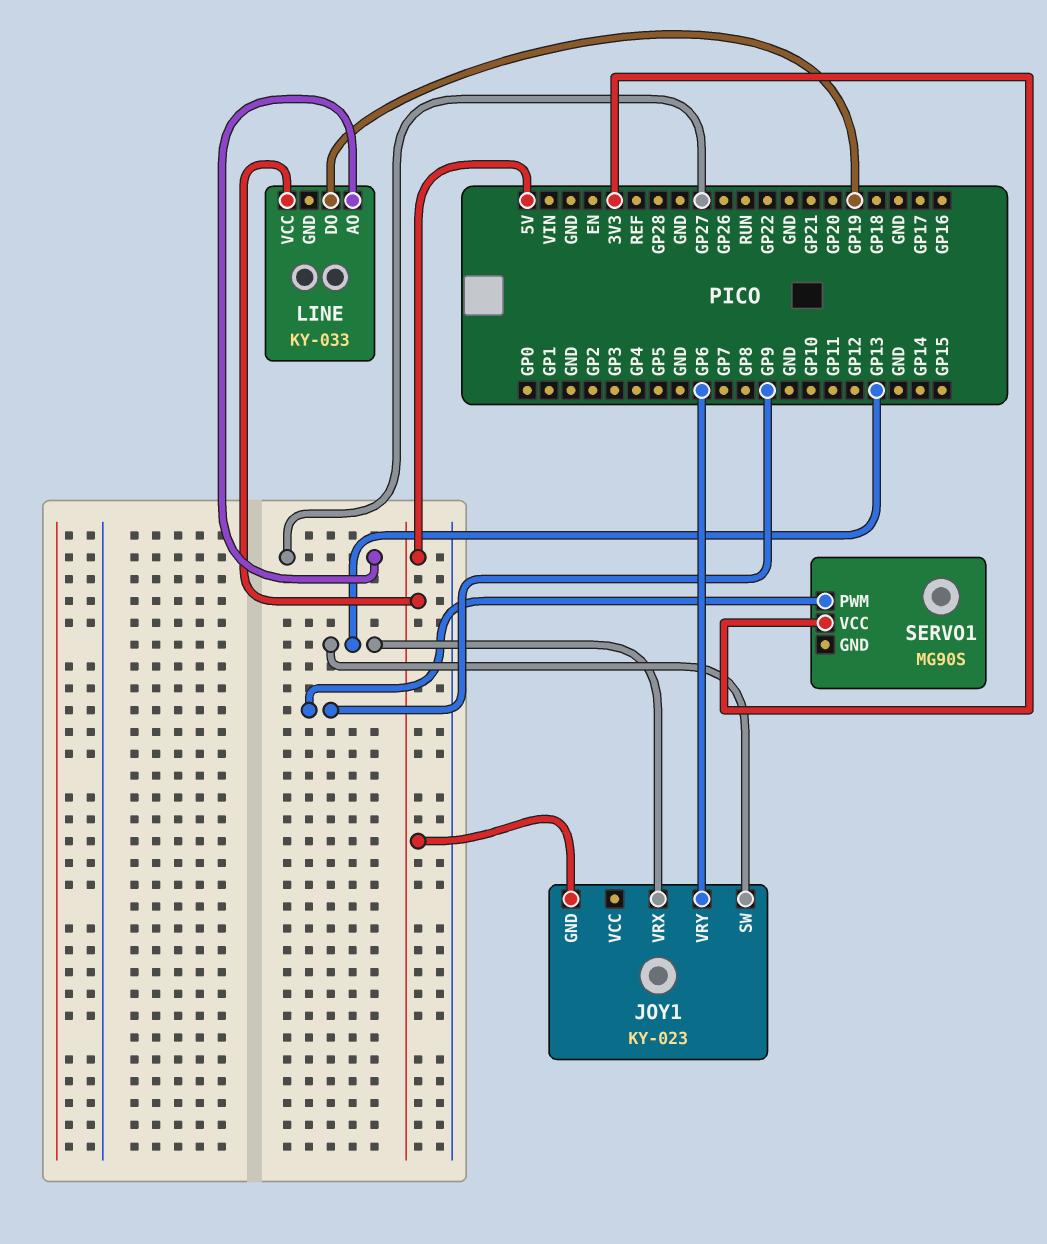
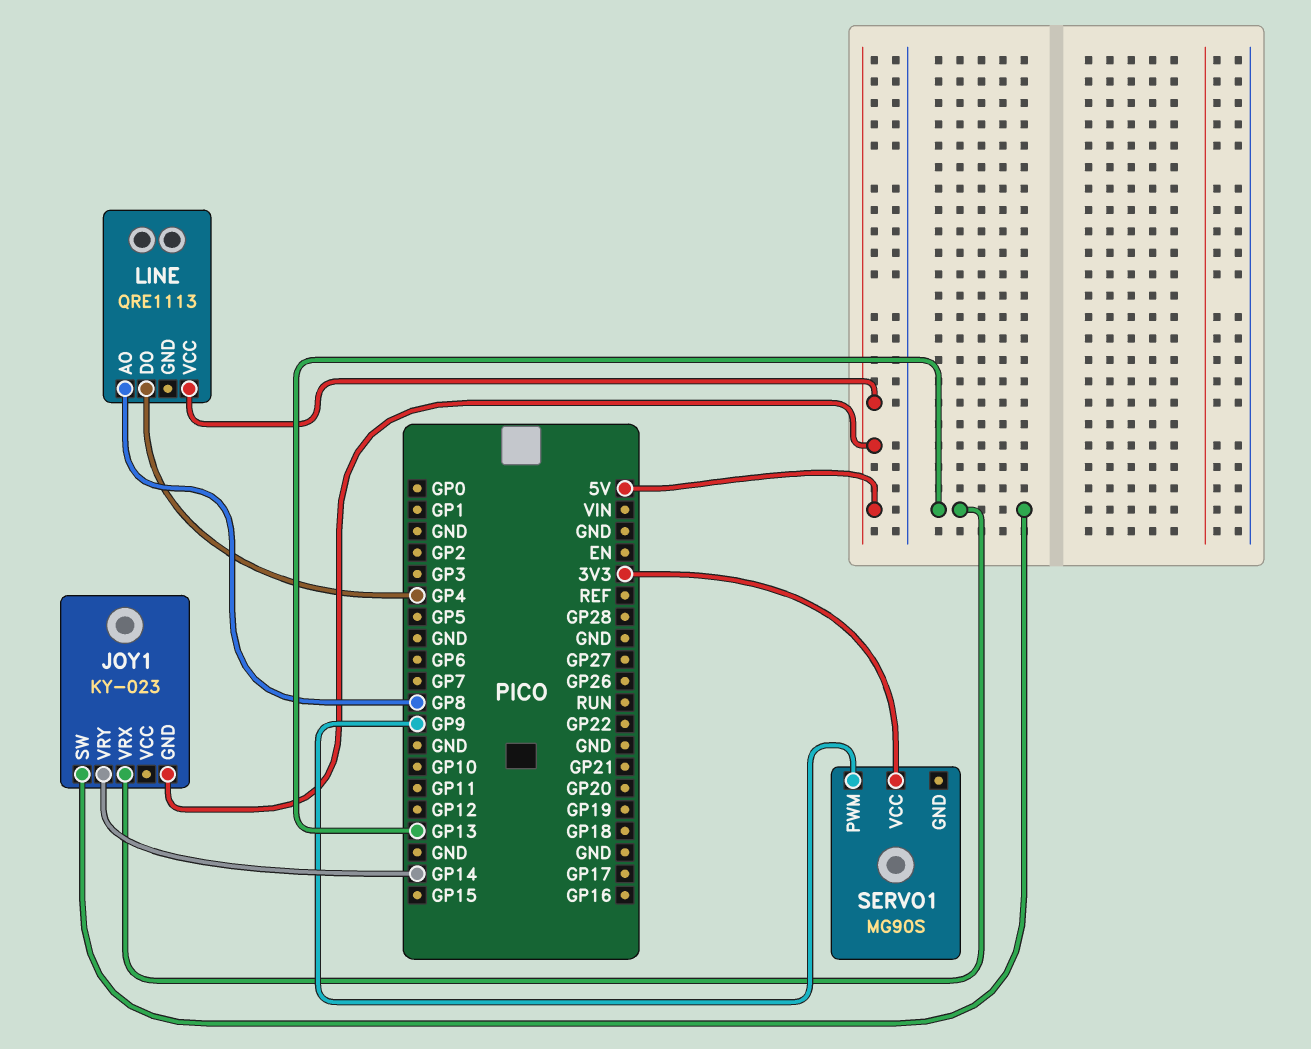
JOY1 pin VRY: GP6 -> GP14
LINE: KY-033 -> QRE1113
LINE pin AO: GP27 -> GP8
LINE pin DO: GP19 -> GP4

